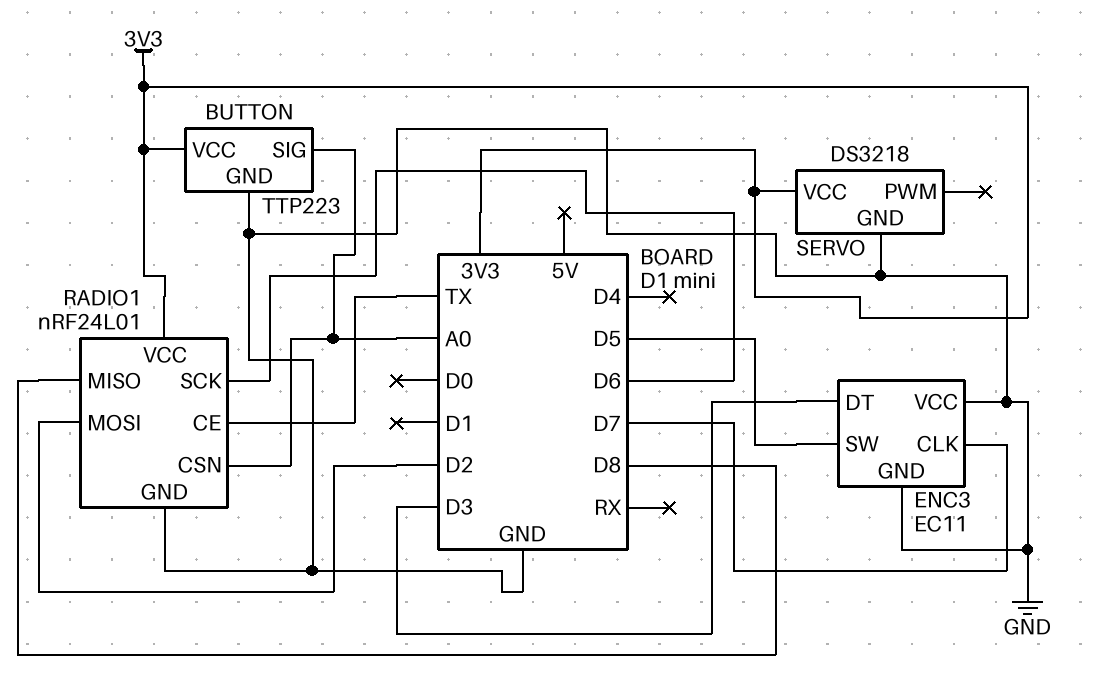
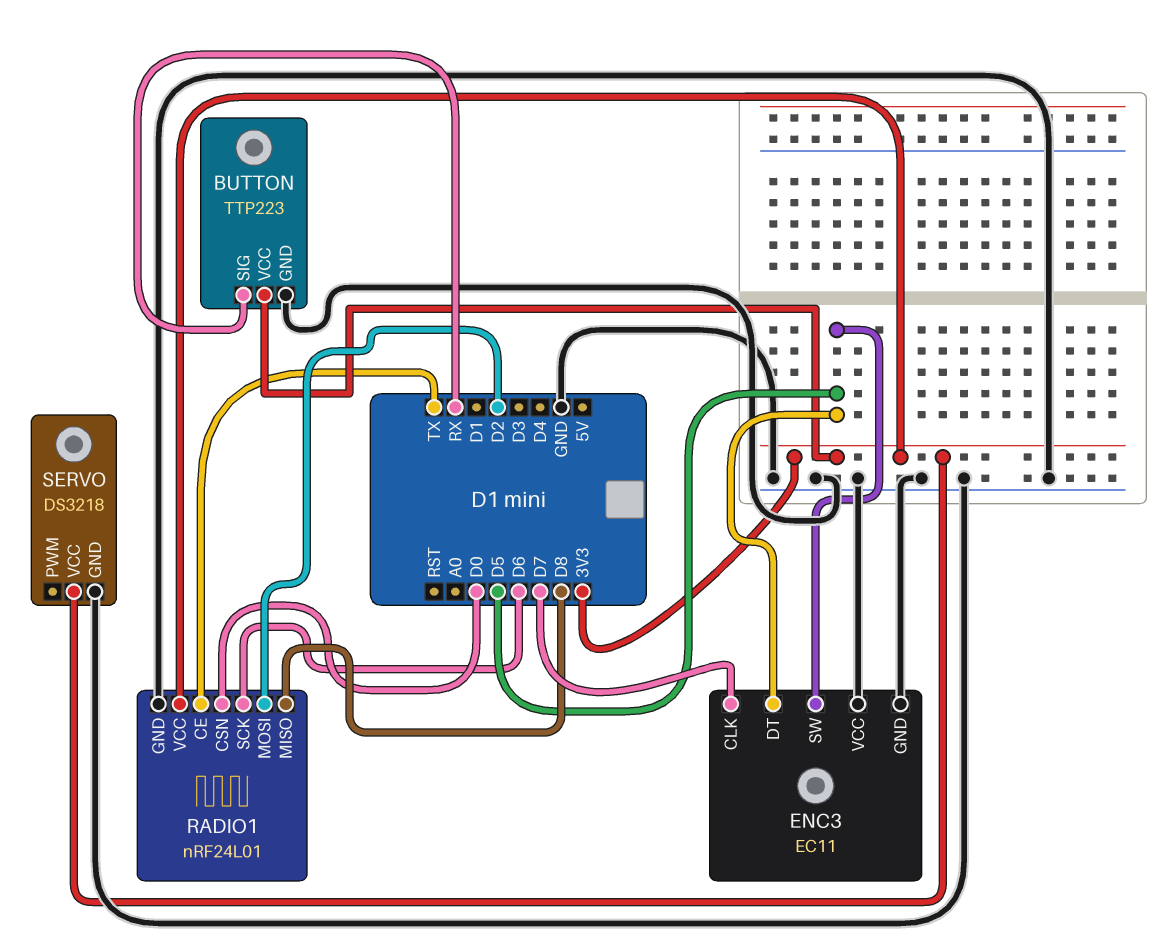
BUTTON pin SIG: A0 -> RX
ENC3 pin DT: D3 -> D5
RADIO1 pin CSN: A0 -> D0

